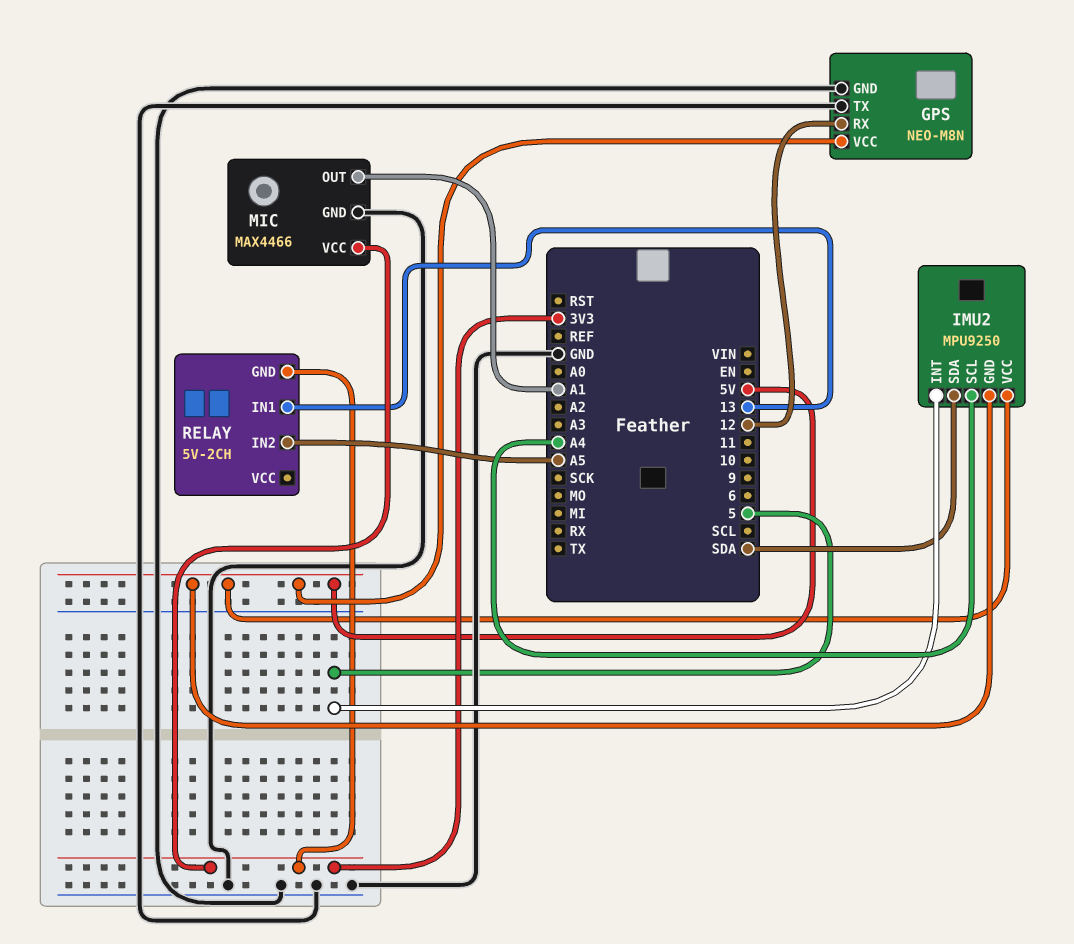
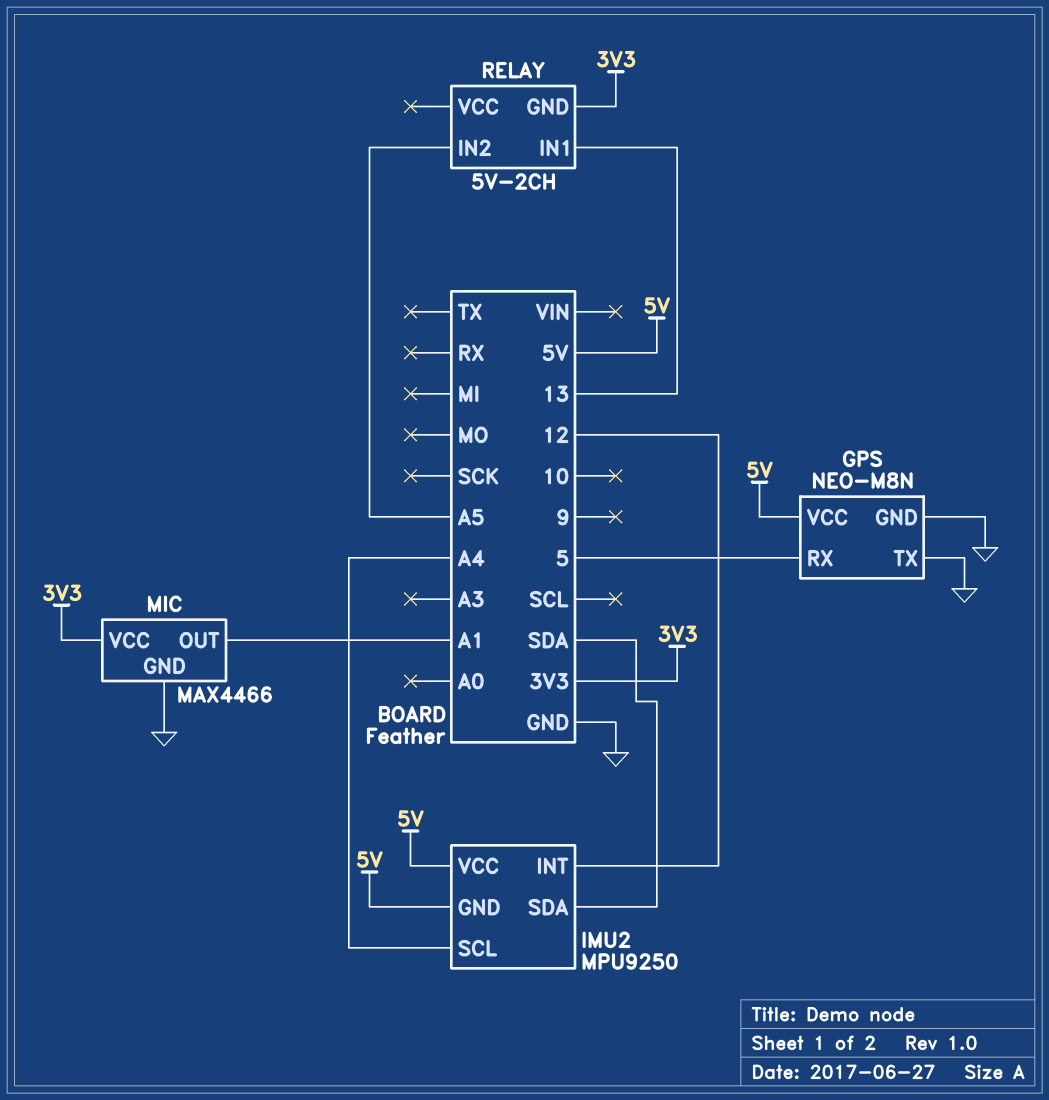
GPS pin RX: 12 -> 5
IMU2 pin INT: 5 -> 12

